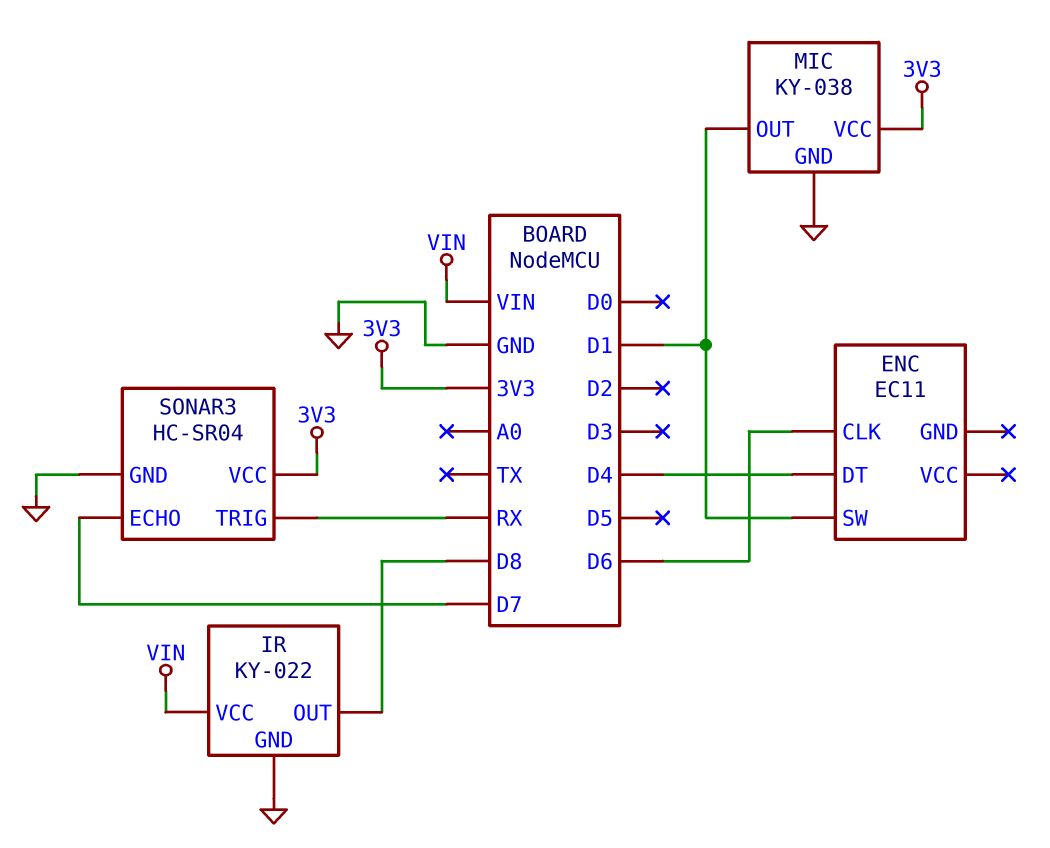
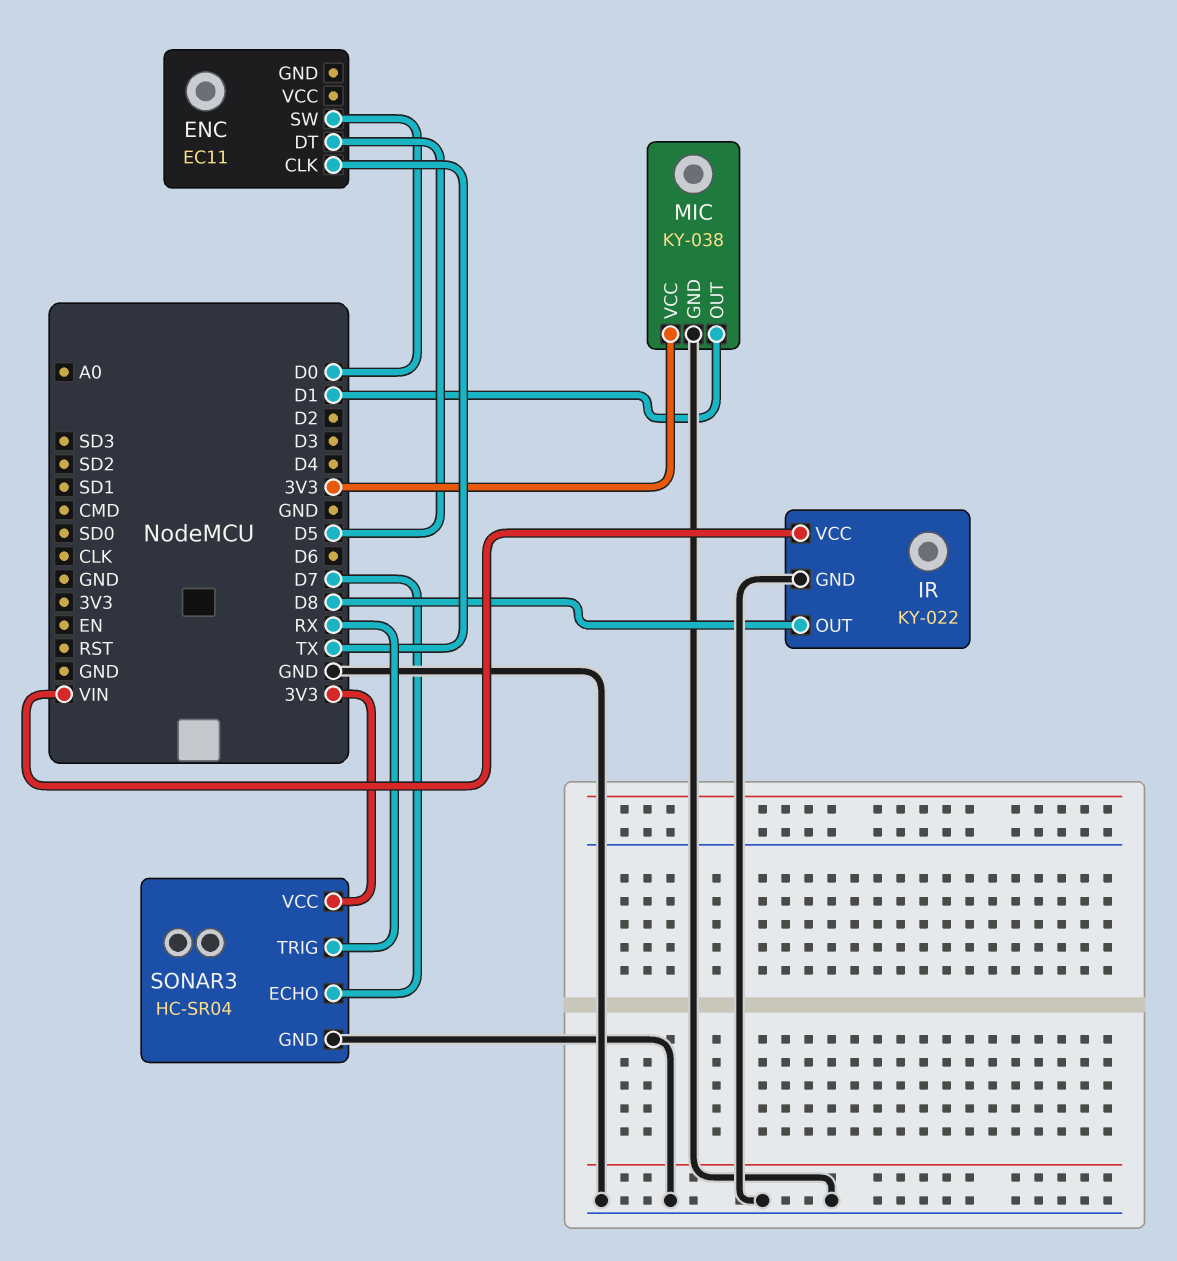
ENC pin CLK: D6 -> TX
ENC pin DT: D4 -> D5
ENC pin SW: D1 -> D0

